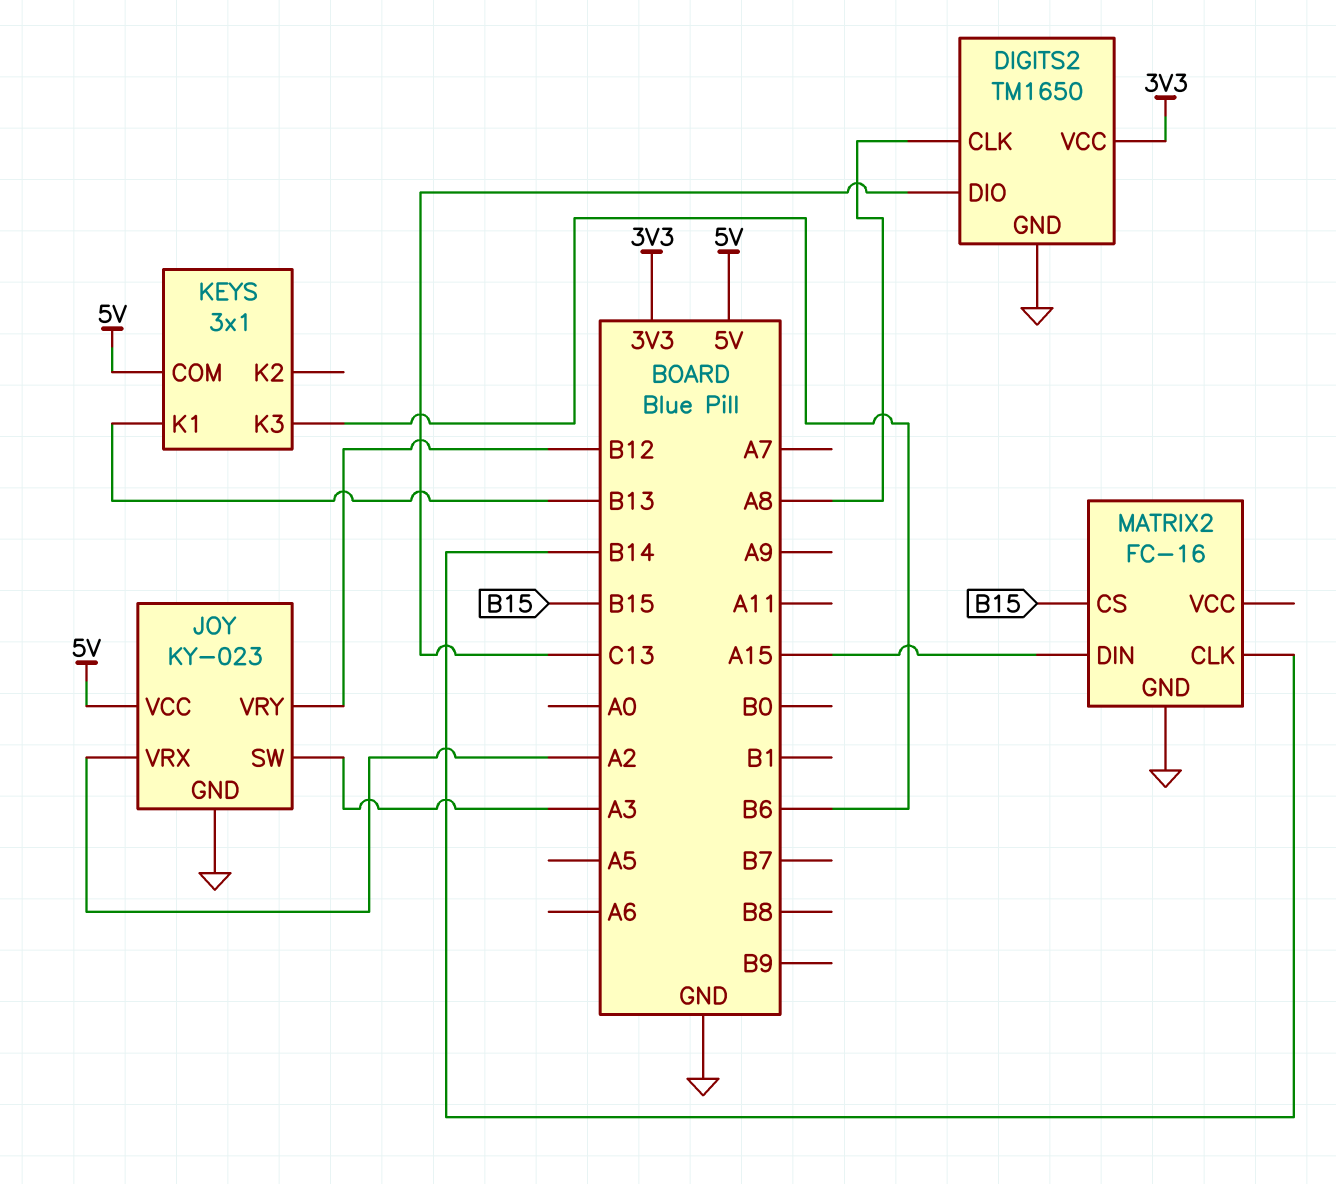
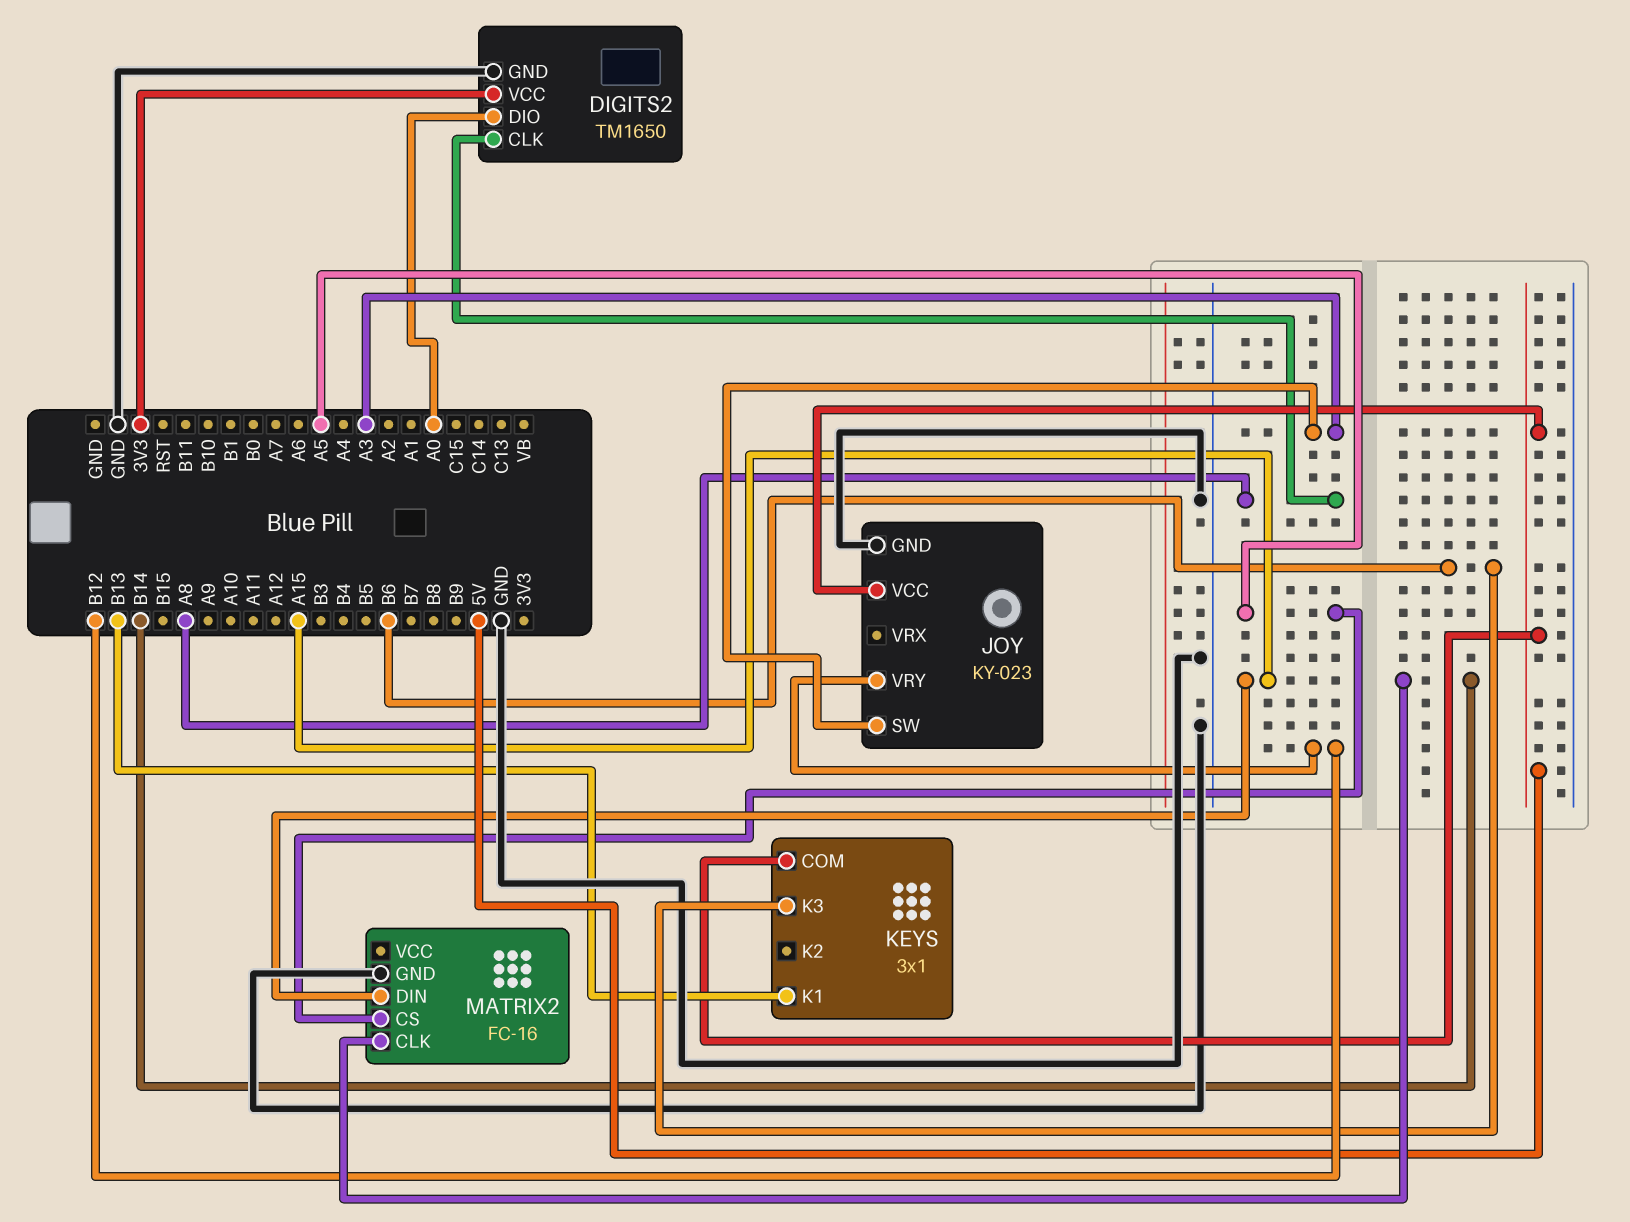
DIGITS2 pin DIO: C13 -> A0
JOY pin VRX: A2 -> none
MATRIX2 pin CS: B15 -> A5

